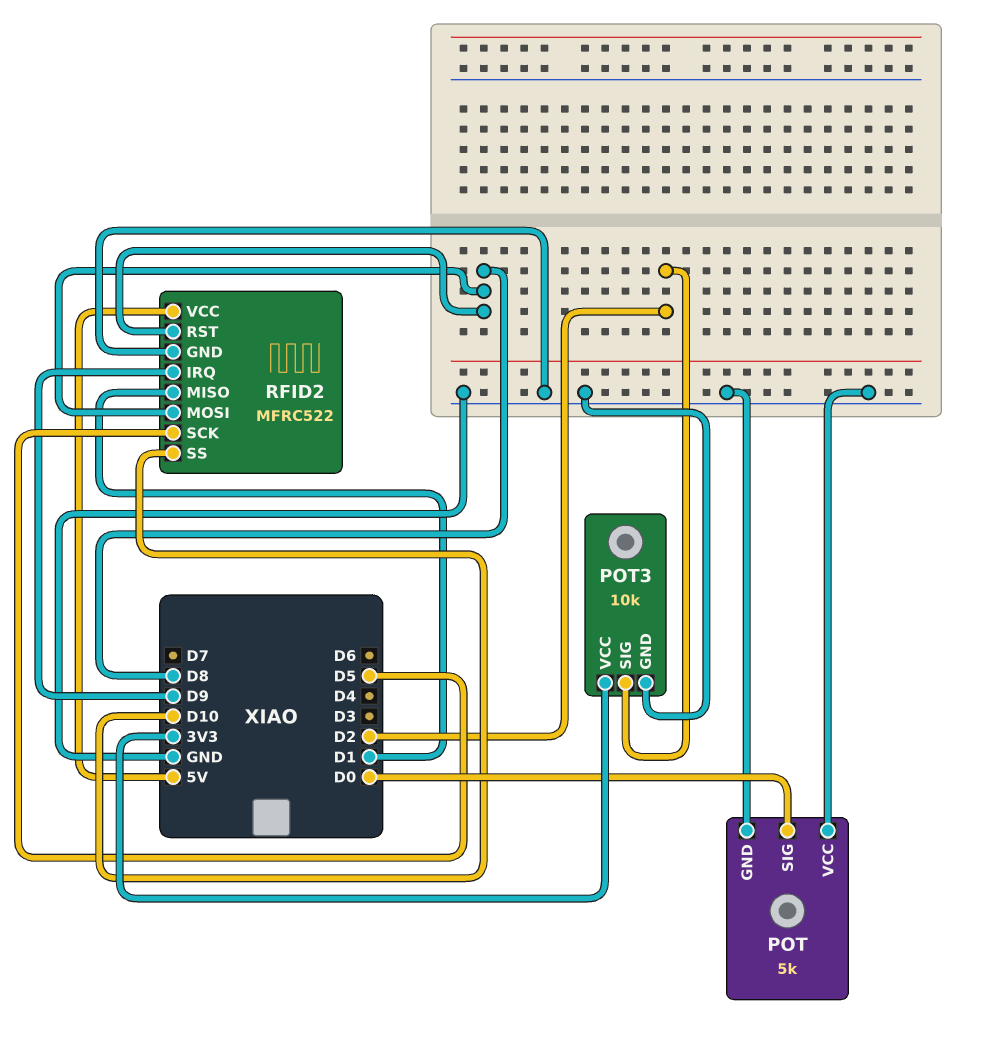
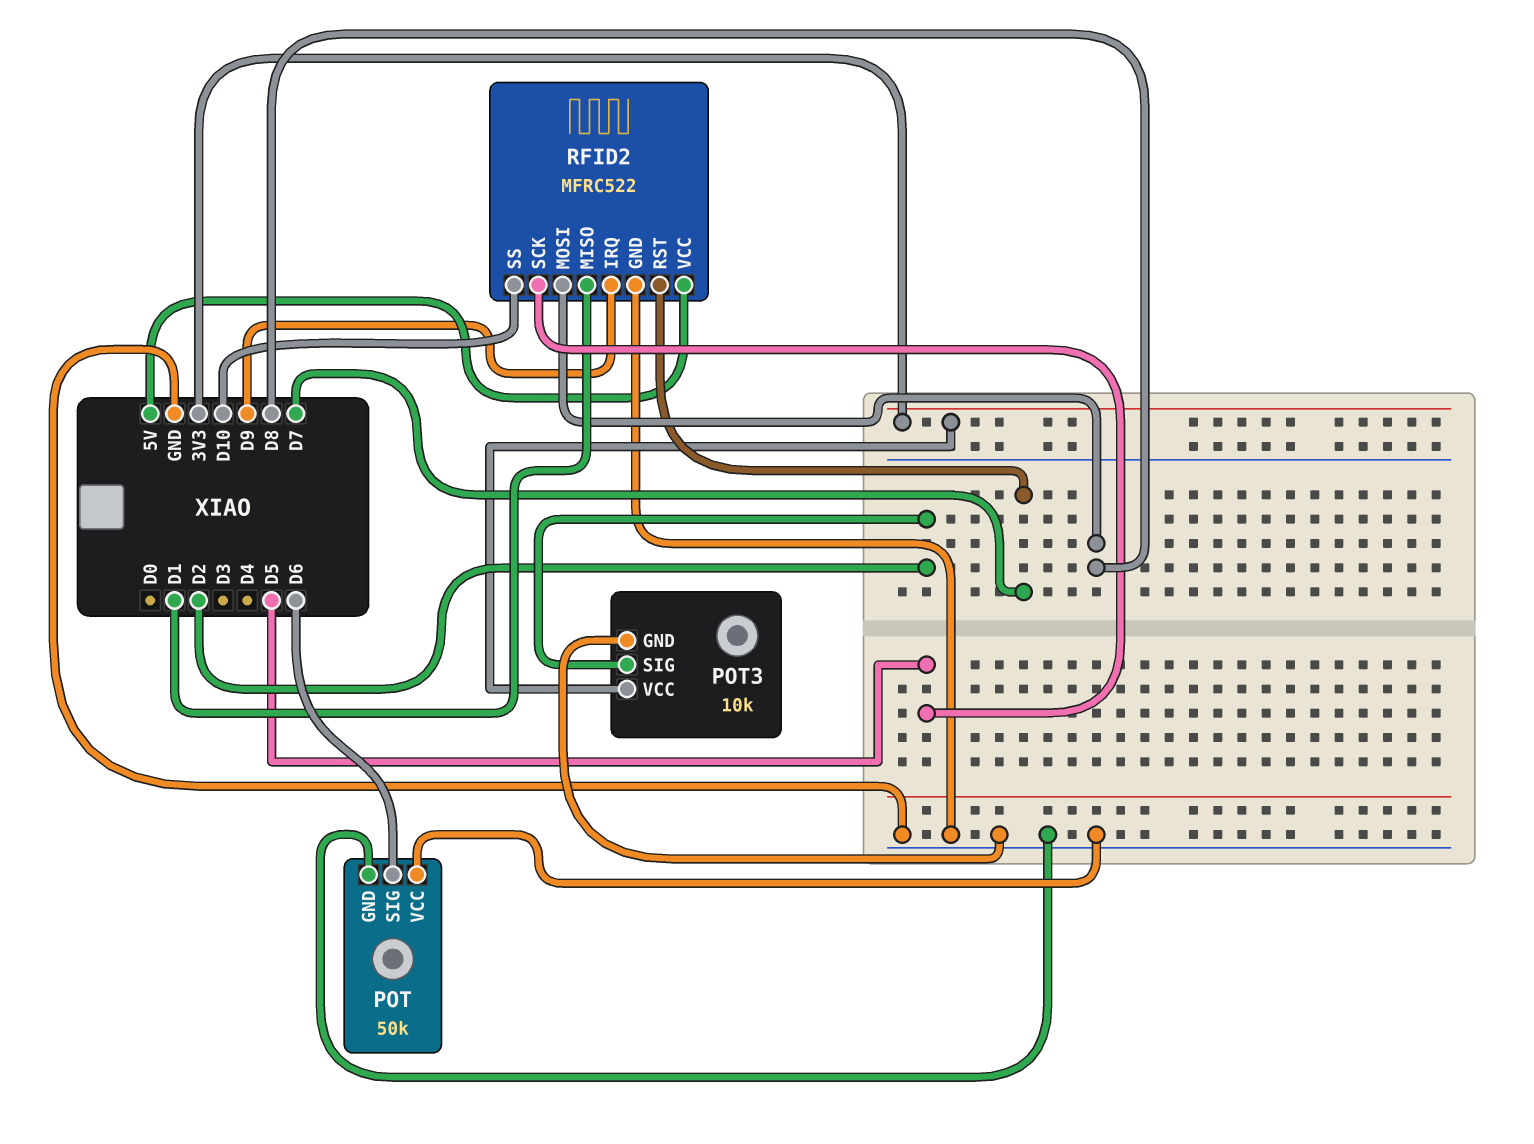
POT: 5k -> 50k
POT pin SIG: D0 -> D6
RFID2 pin RST: D8 -> D7

